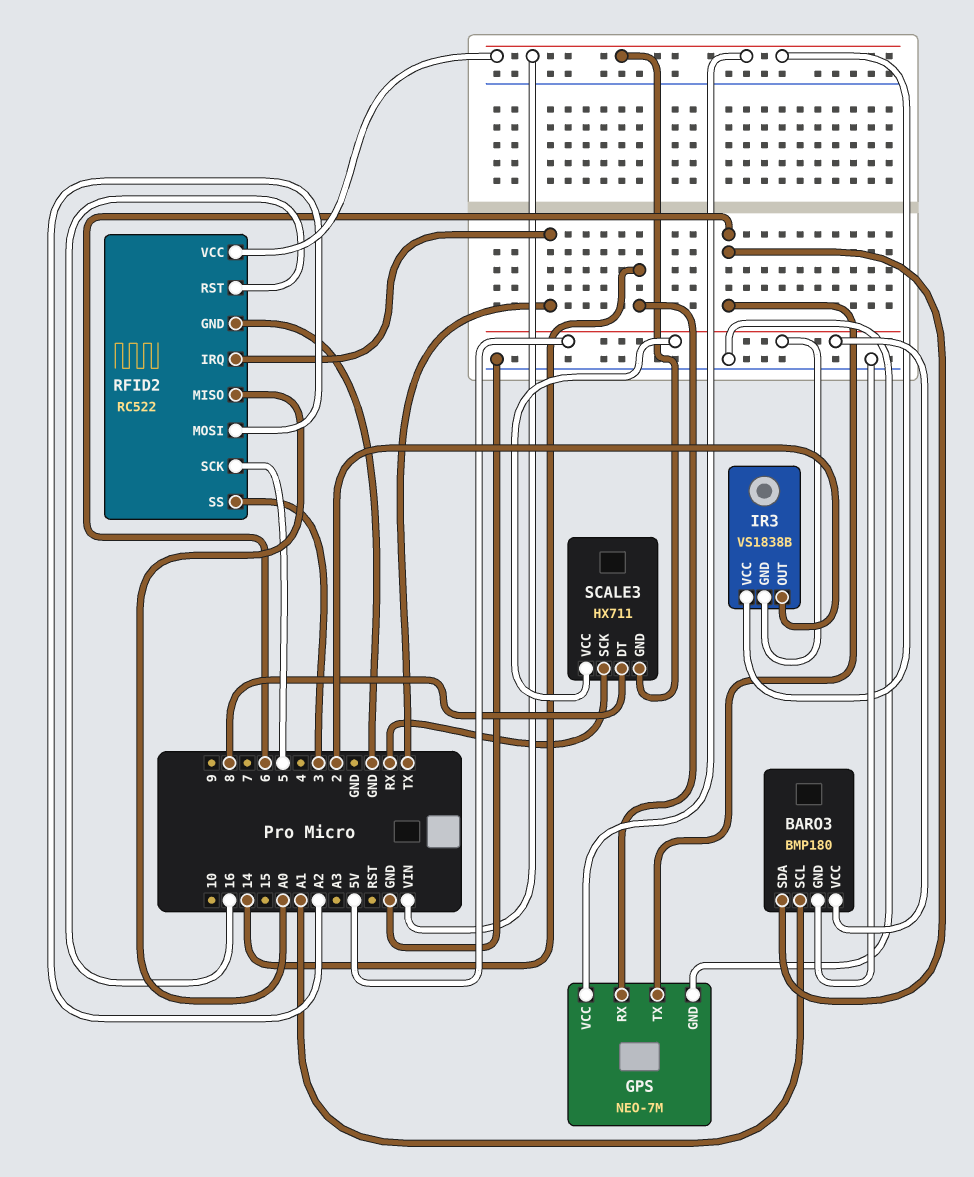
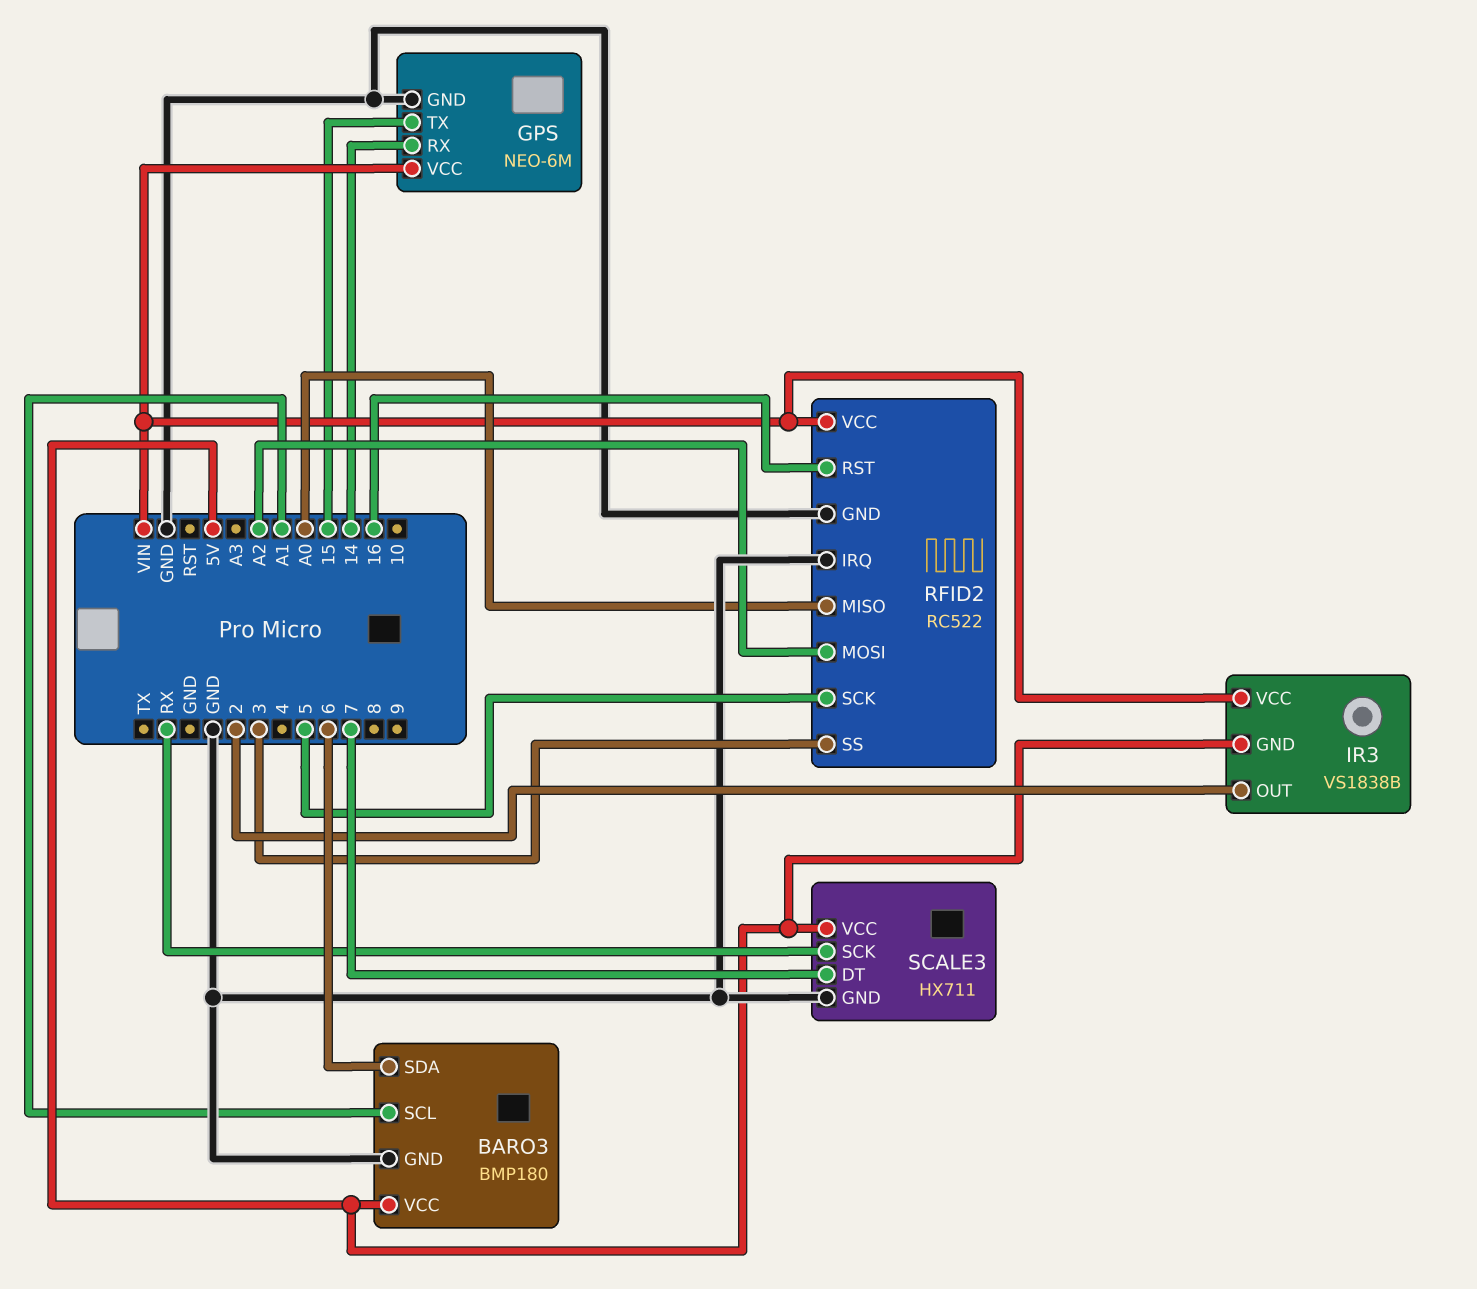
GPS: NEO-7M -> NEO-6M
GPS pin TX: 6 -> 15
RFID2 pin IRQ: TX -> GND
SCALE3 pin DT: 8 -> 7
SCALE3 pin GND: VIN -> GND

